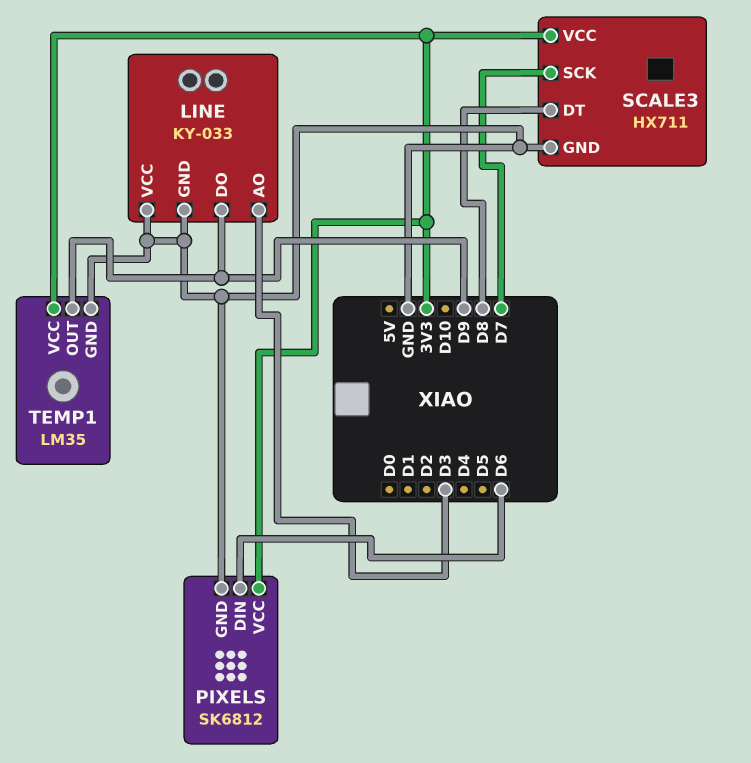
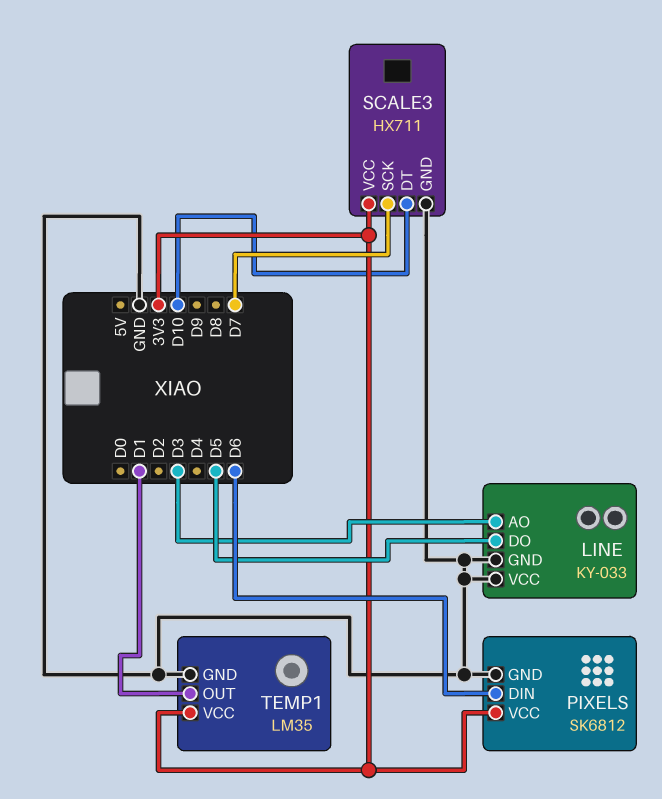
LINE pin DO: D9 -> D5
SCALE3 pin DT: D8 -> D10
TEMP1 pin OUT: D9 -> D1

